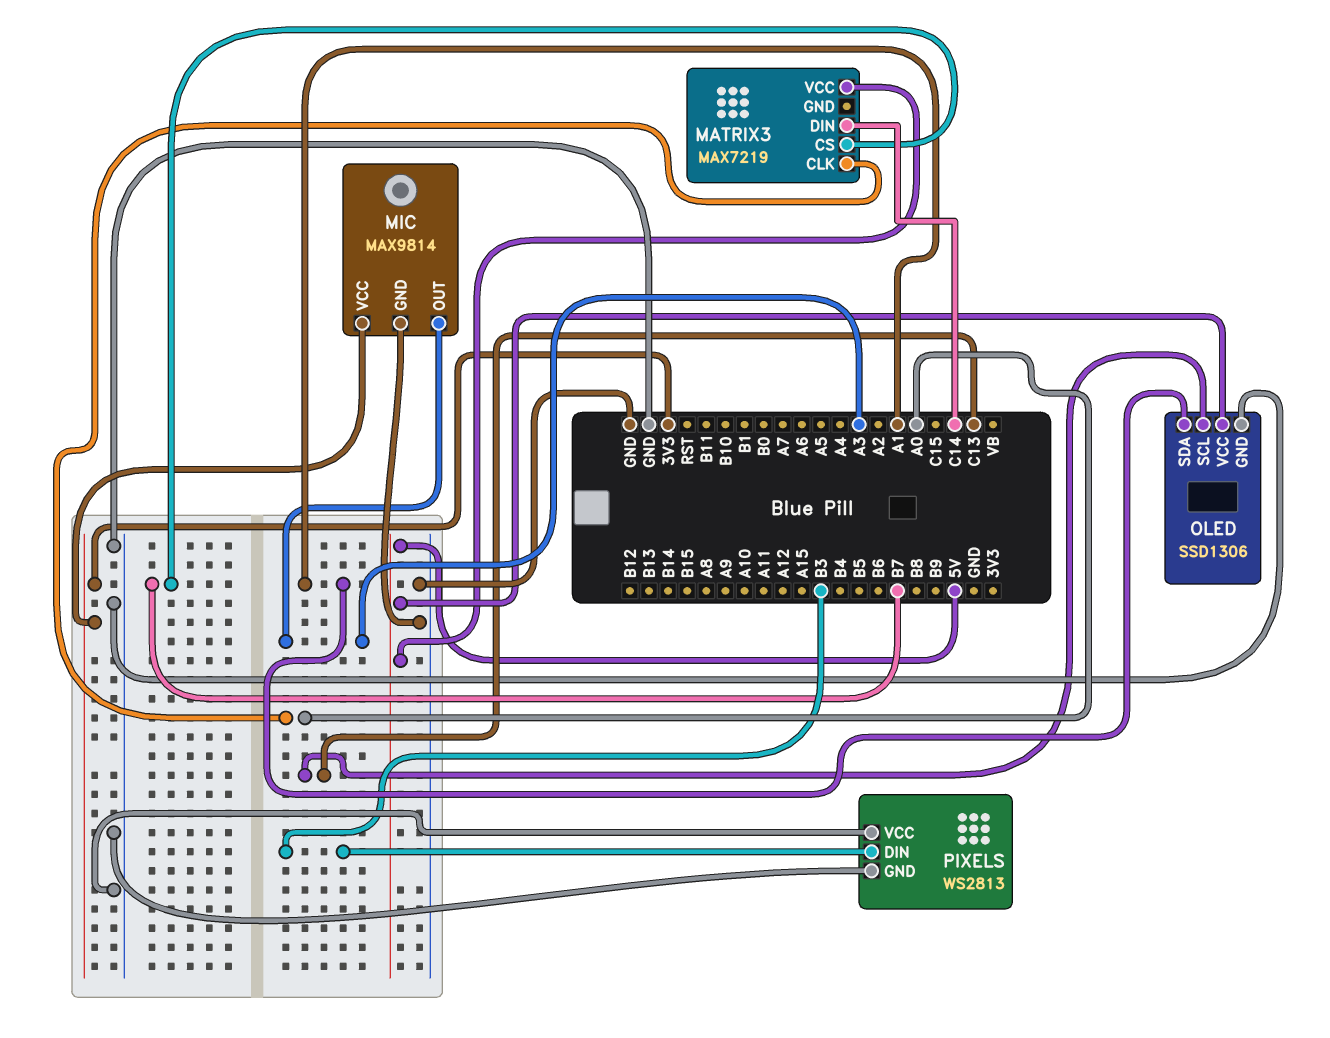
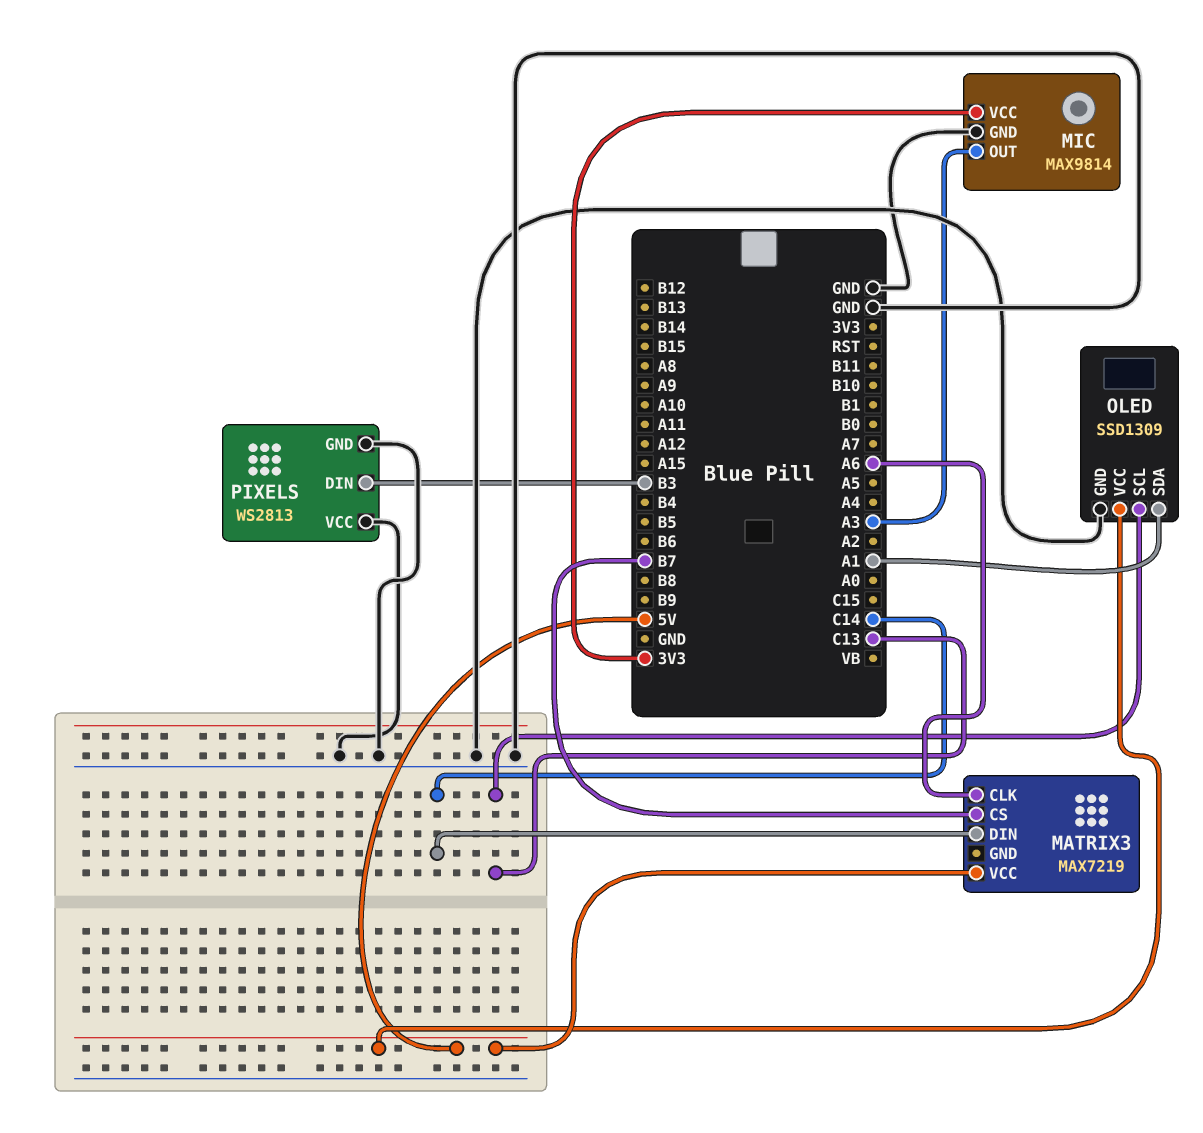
MATRIX3 pin CLK: A0 -> A6
OLED: SSD1306 -> SSD1309

